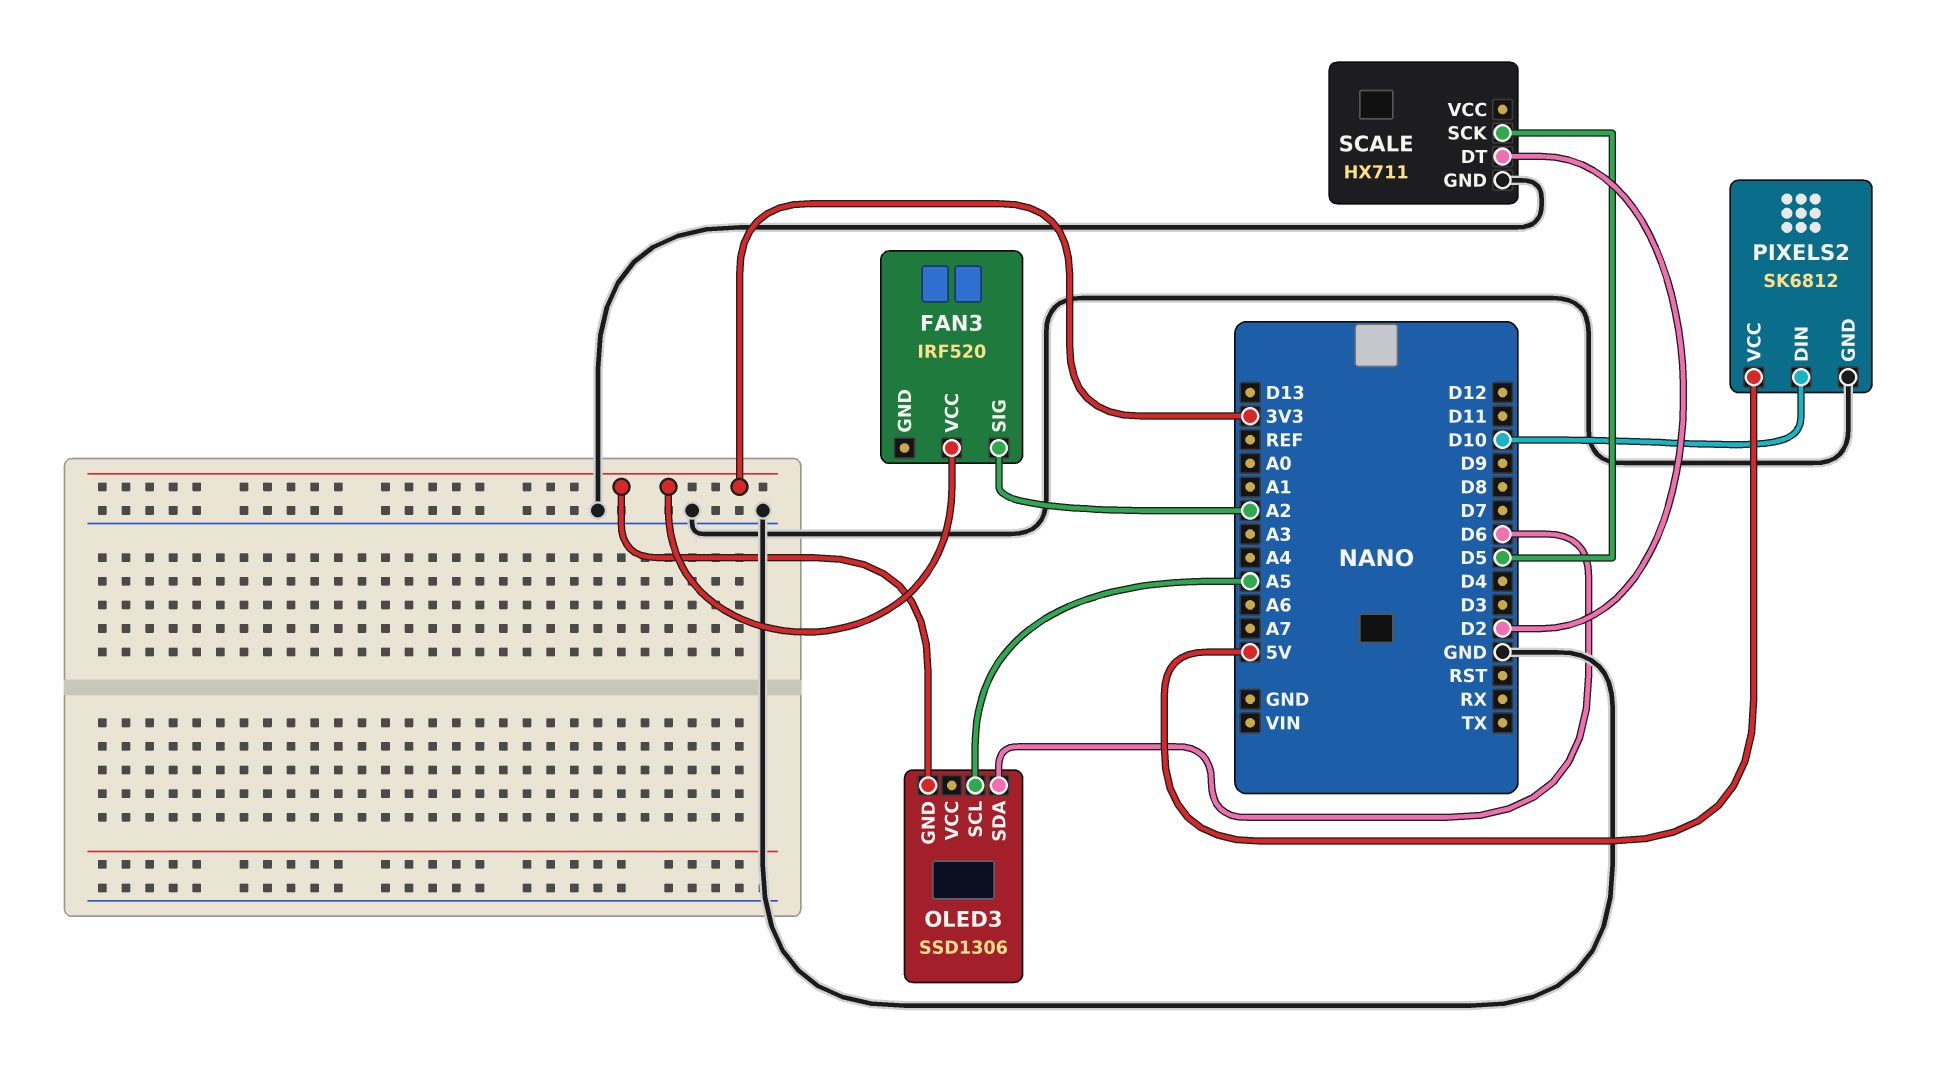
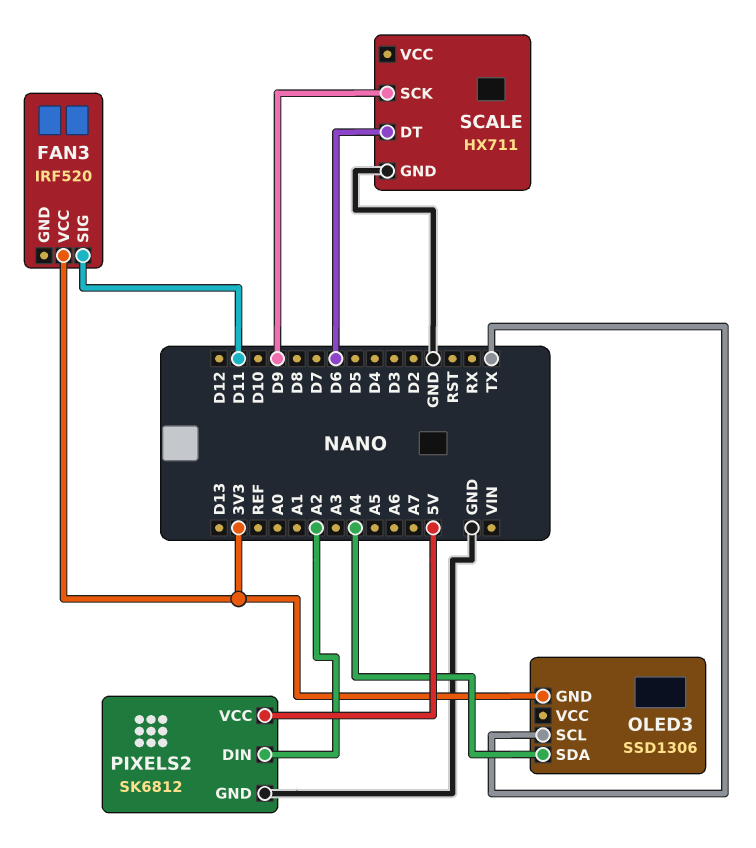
FAN3 pin SIG: A2 -> D11
OLED3 pin SCL: A5 -> TX
OLED3 pin SDA: D6 -> A4
PIXELS2 pin DIN: D10 -> A2
SCALE pin DT: D2 -> D6
SCALE pin SCK: D5 -> D9

